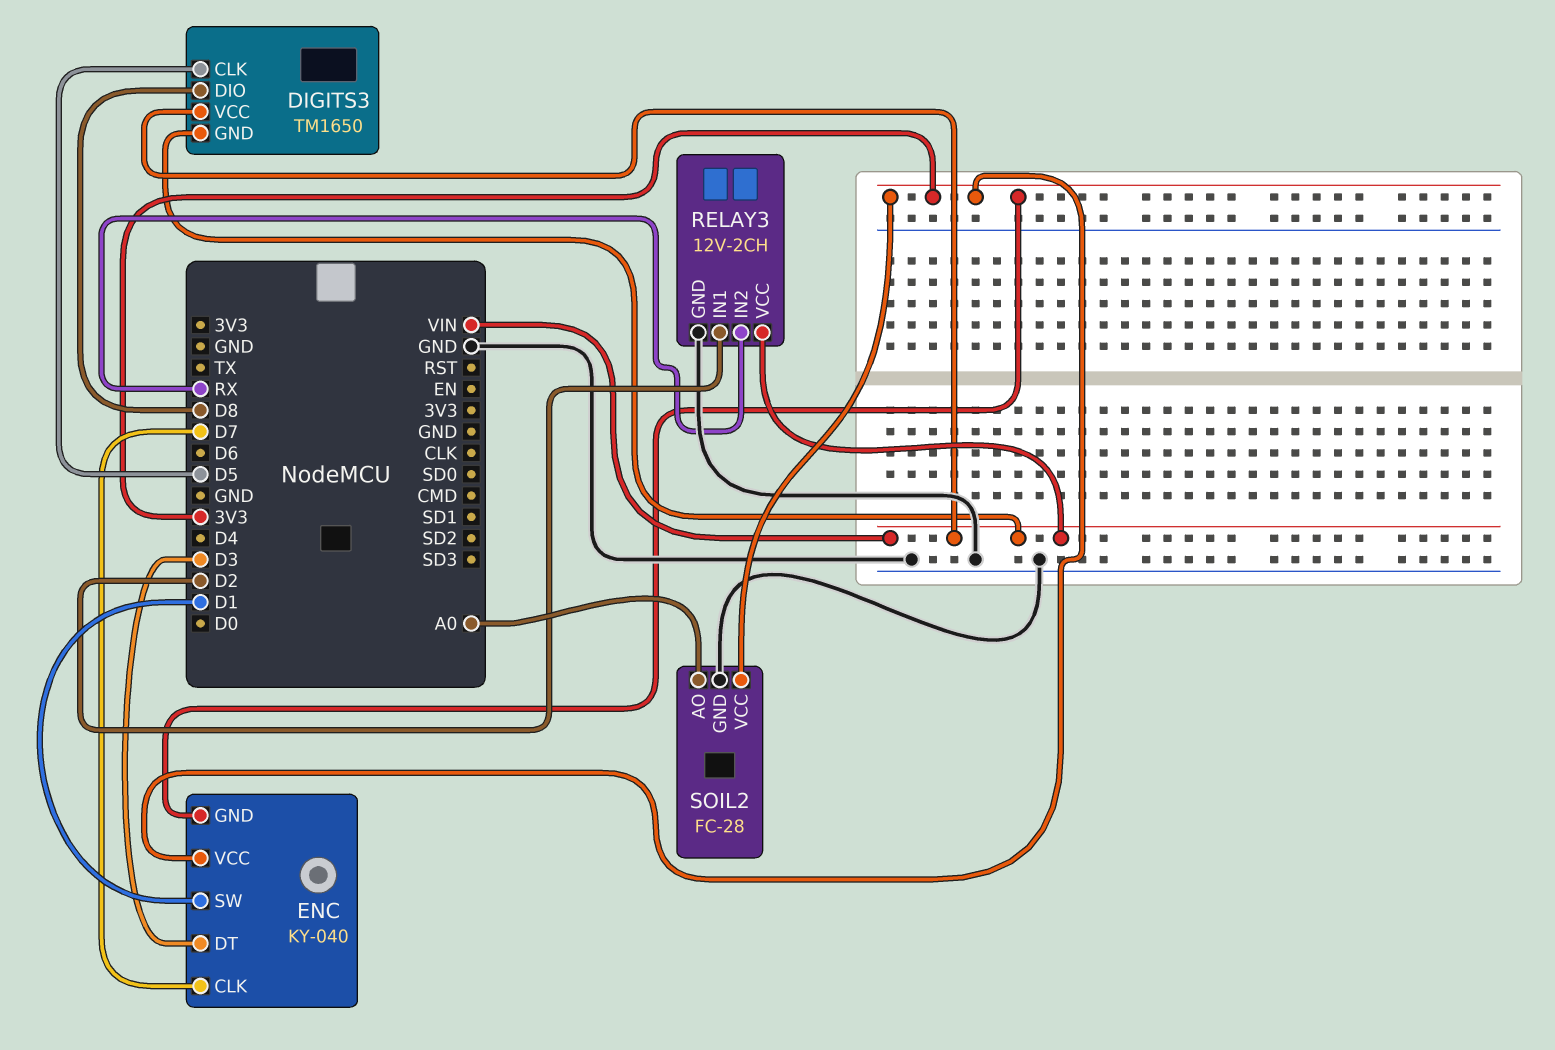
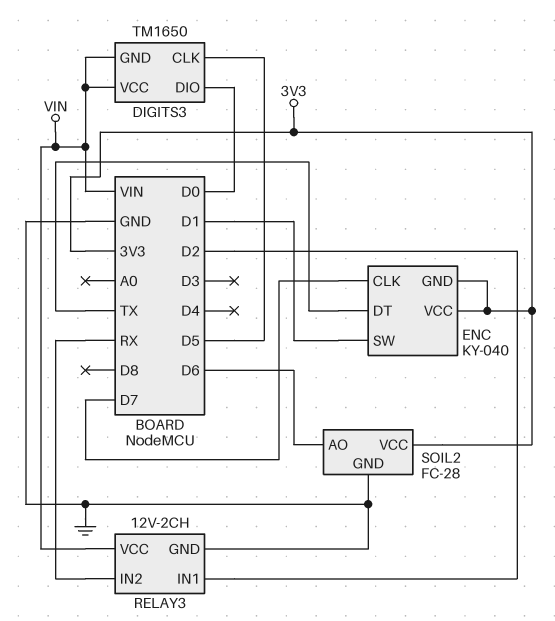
DIGITS3 pin DIO: D8 -> D0
ENC pin DT: D3 -> TX
SOIL2 pin AO: A0 -> D6

